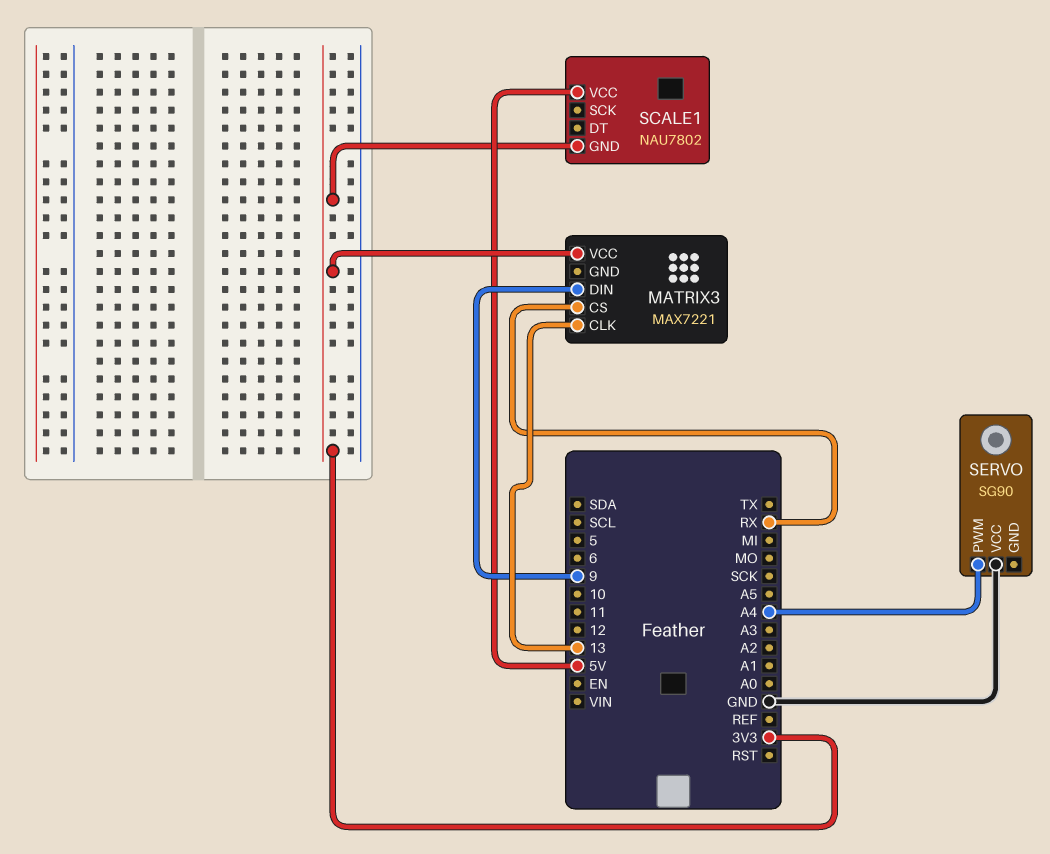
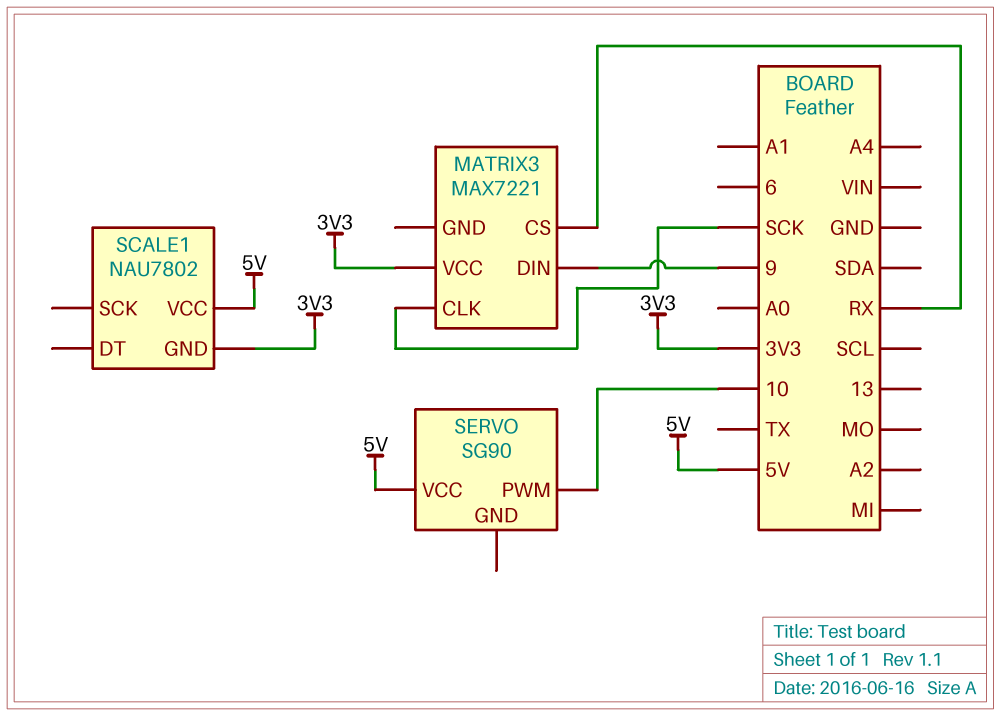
MATRIX3 pin CLK: 13 -> SCK
SERVO pin PWM: A4 -> 10
SERVO pin VCC: GND -> 5V

